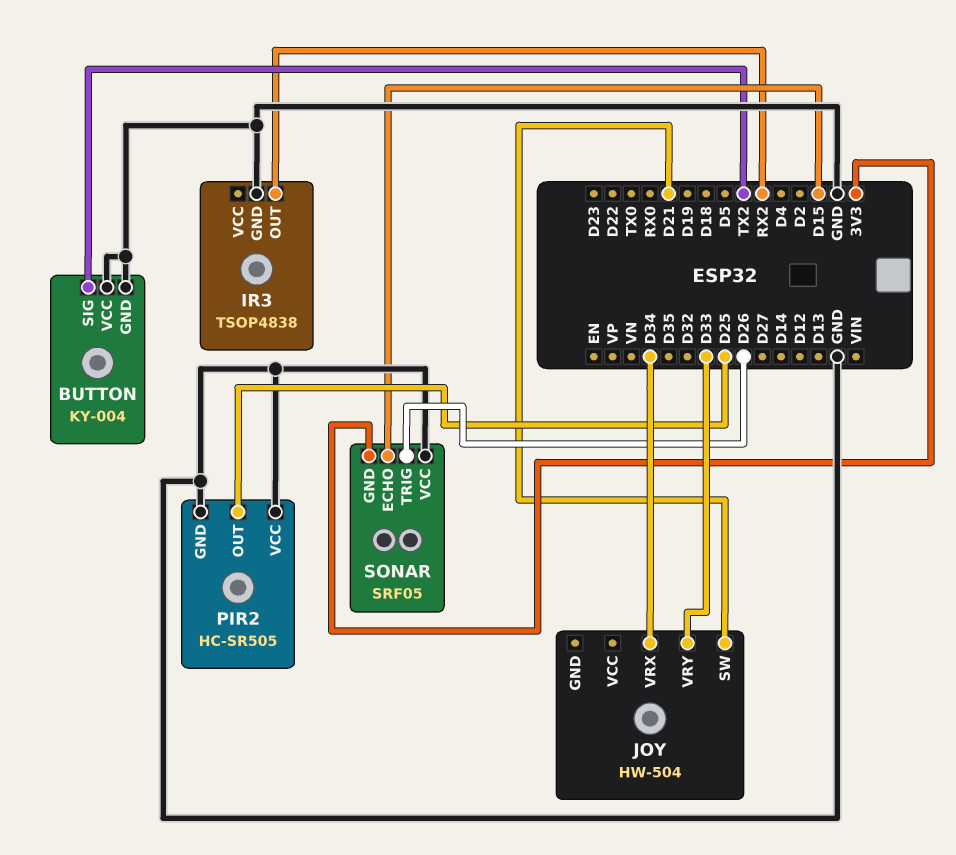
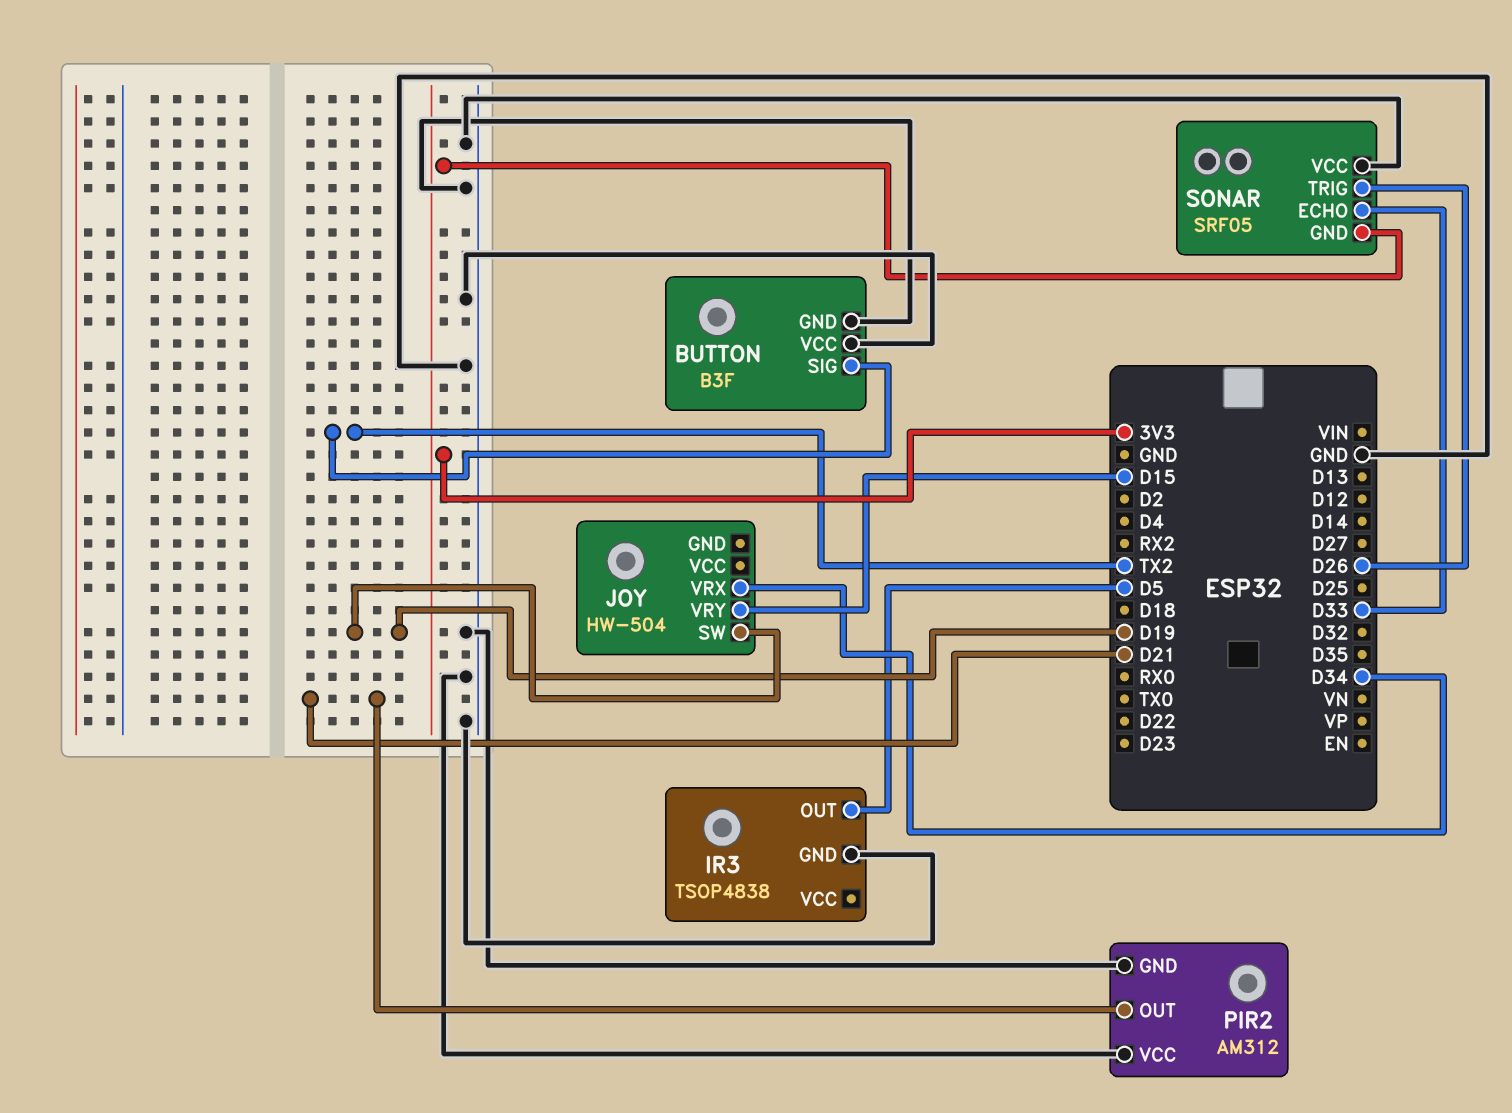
BUTTON: KY-004 -> B3F
IR3 pin OUT: RX2 -> D5
JOY pin SW: D21 -> D19
JOY pin VRY: D33 -> D15
PIR2: HC-SR505 -> AM312
PIR2 pin OUT: D25 -> D21
SONAR pin ECHO: D15 -> D33

